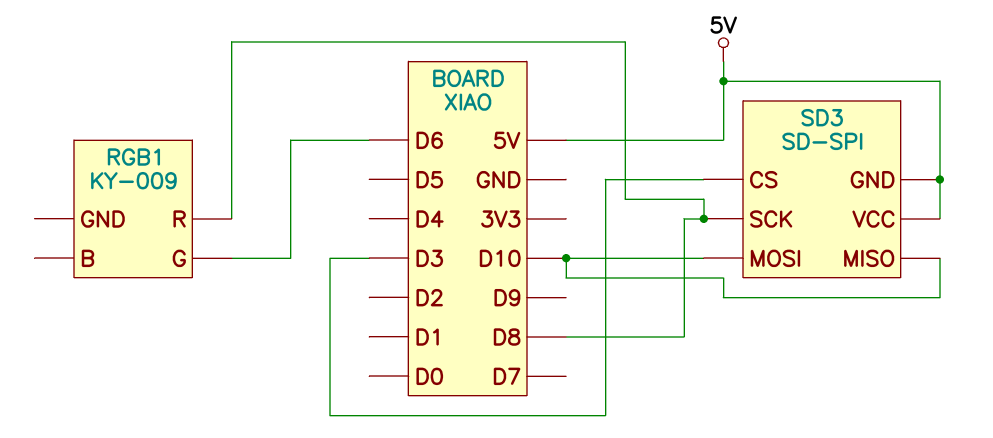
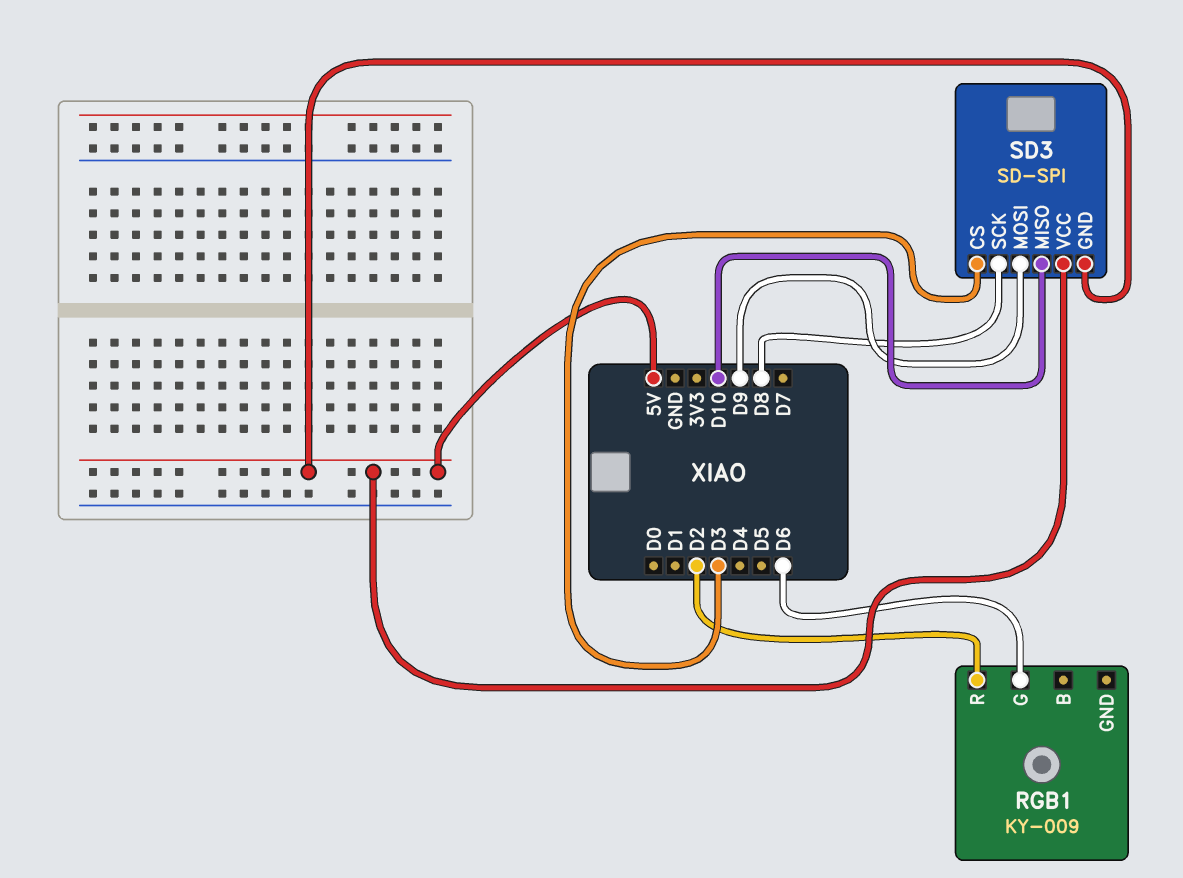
RGB1 pin R: D8 -> D2
SD3 pin MOSI: D10 -> D9

